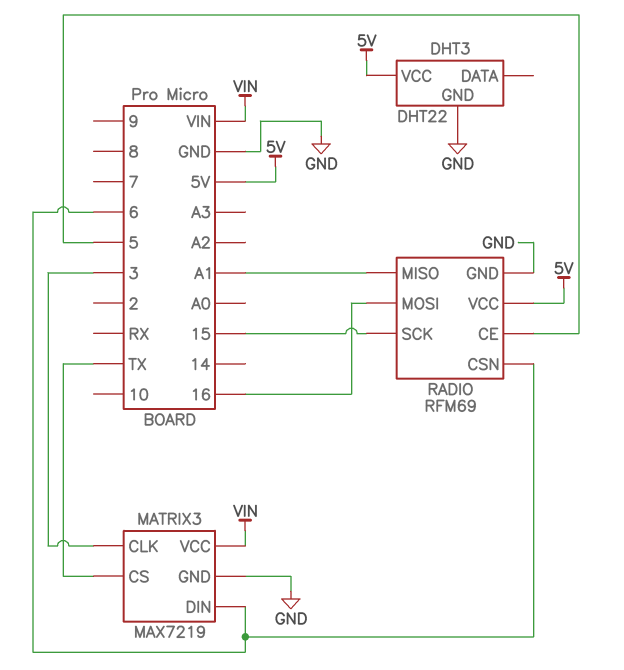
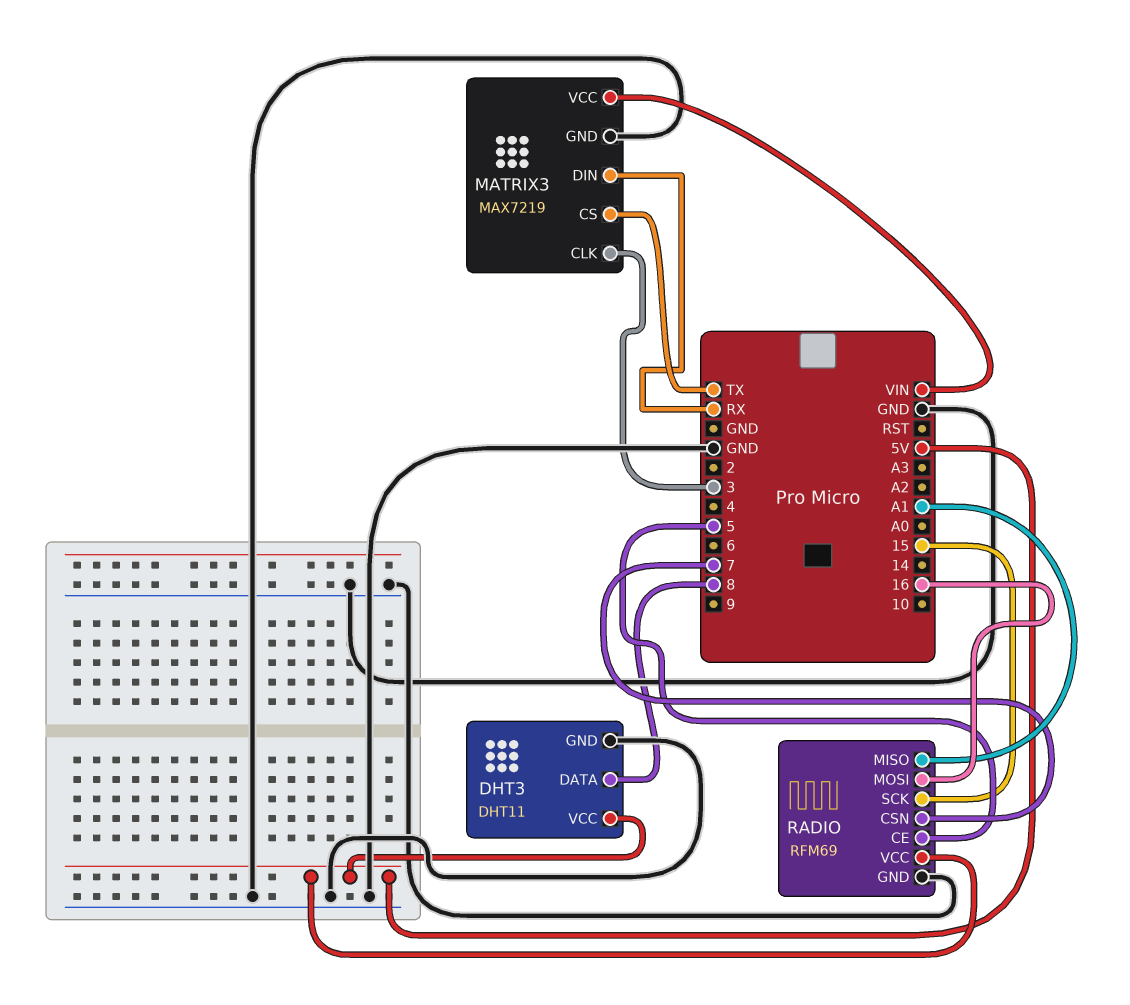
DHT3: DHT22 -> DHT11
DHT3 pin DATA: none -> 8
MATRIX3 pin DIN: 6 -> RX
RADIO pin CSN: 6 -> 7

